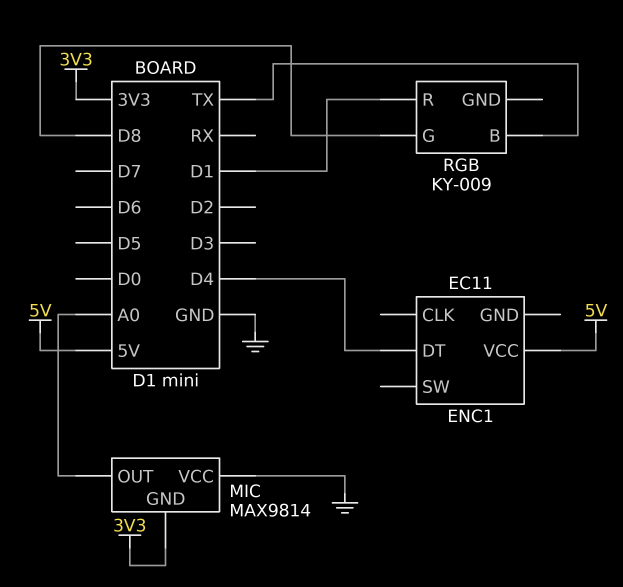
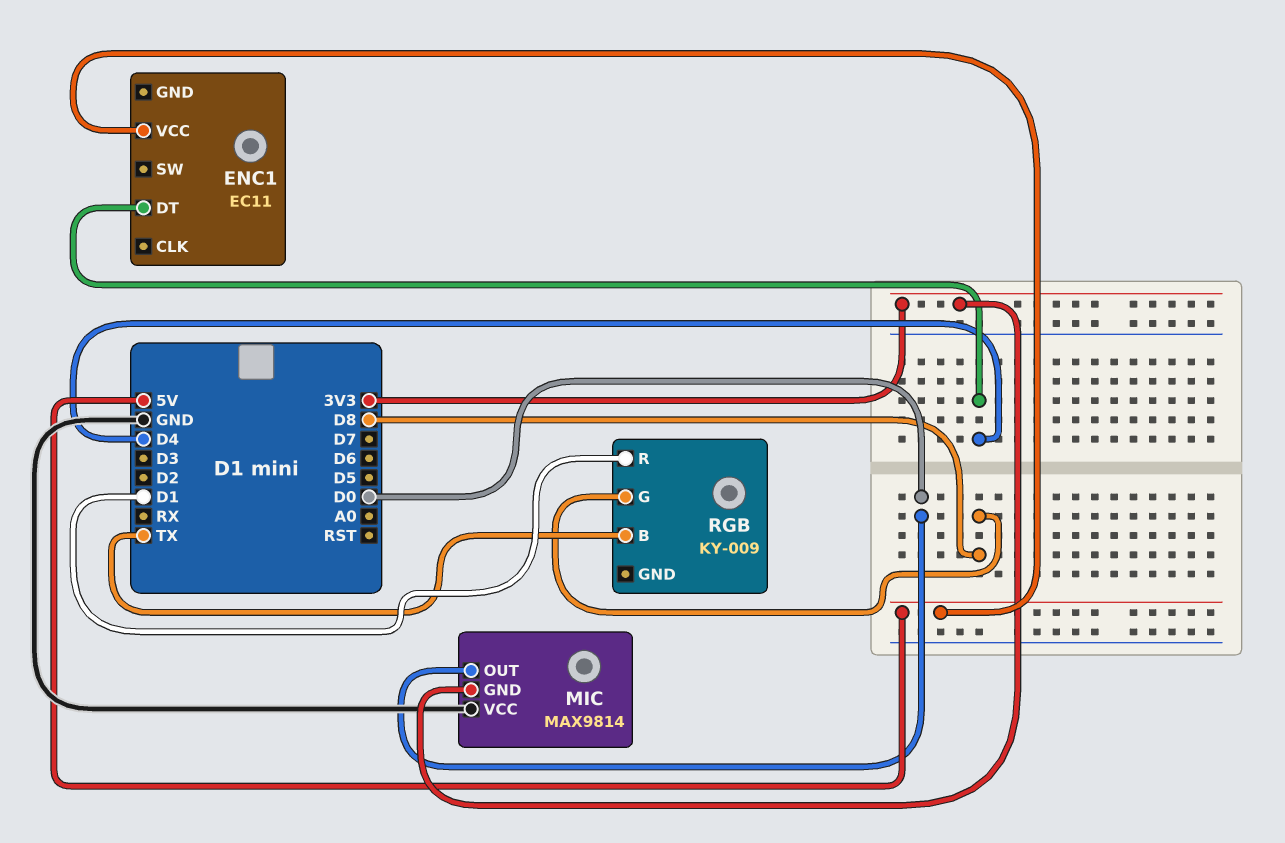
MIC pin OUT: A0 -> D0

